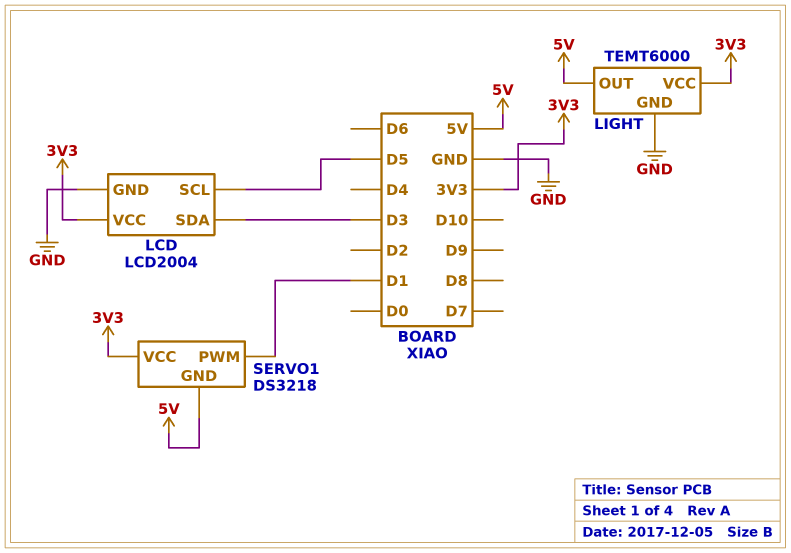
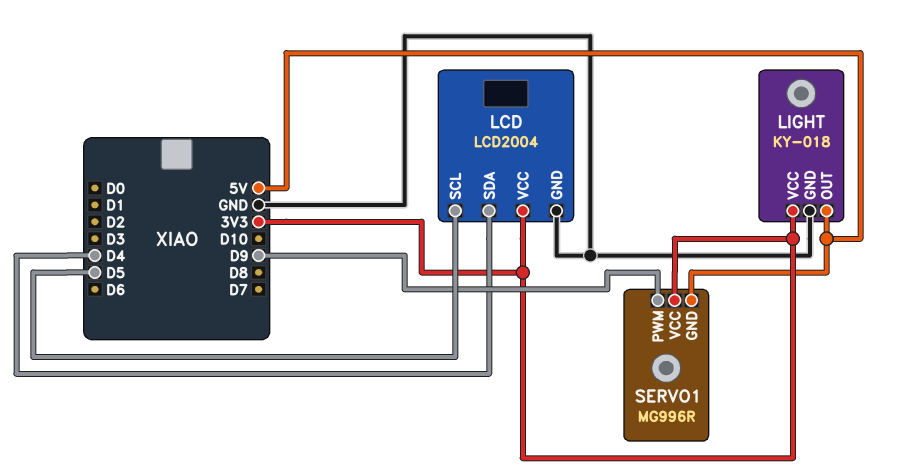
LCD pin SDA: D3 -> D4
LIGHT: TEMT6000 -> KY-018
SERVO1: DS3218 -> MG996R
SERVO1 pin PWM: D1 -> D9

